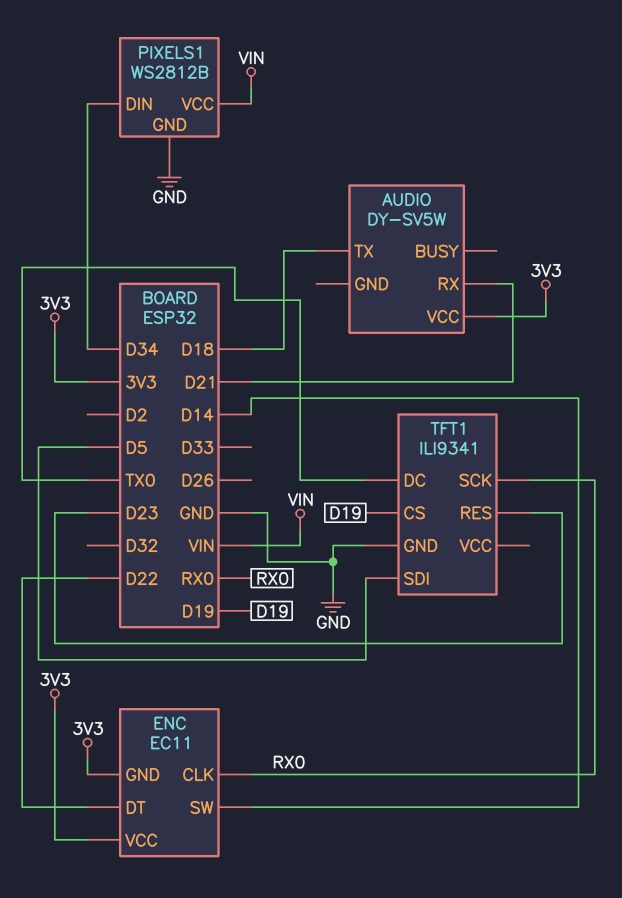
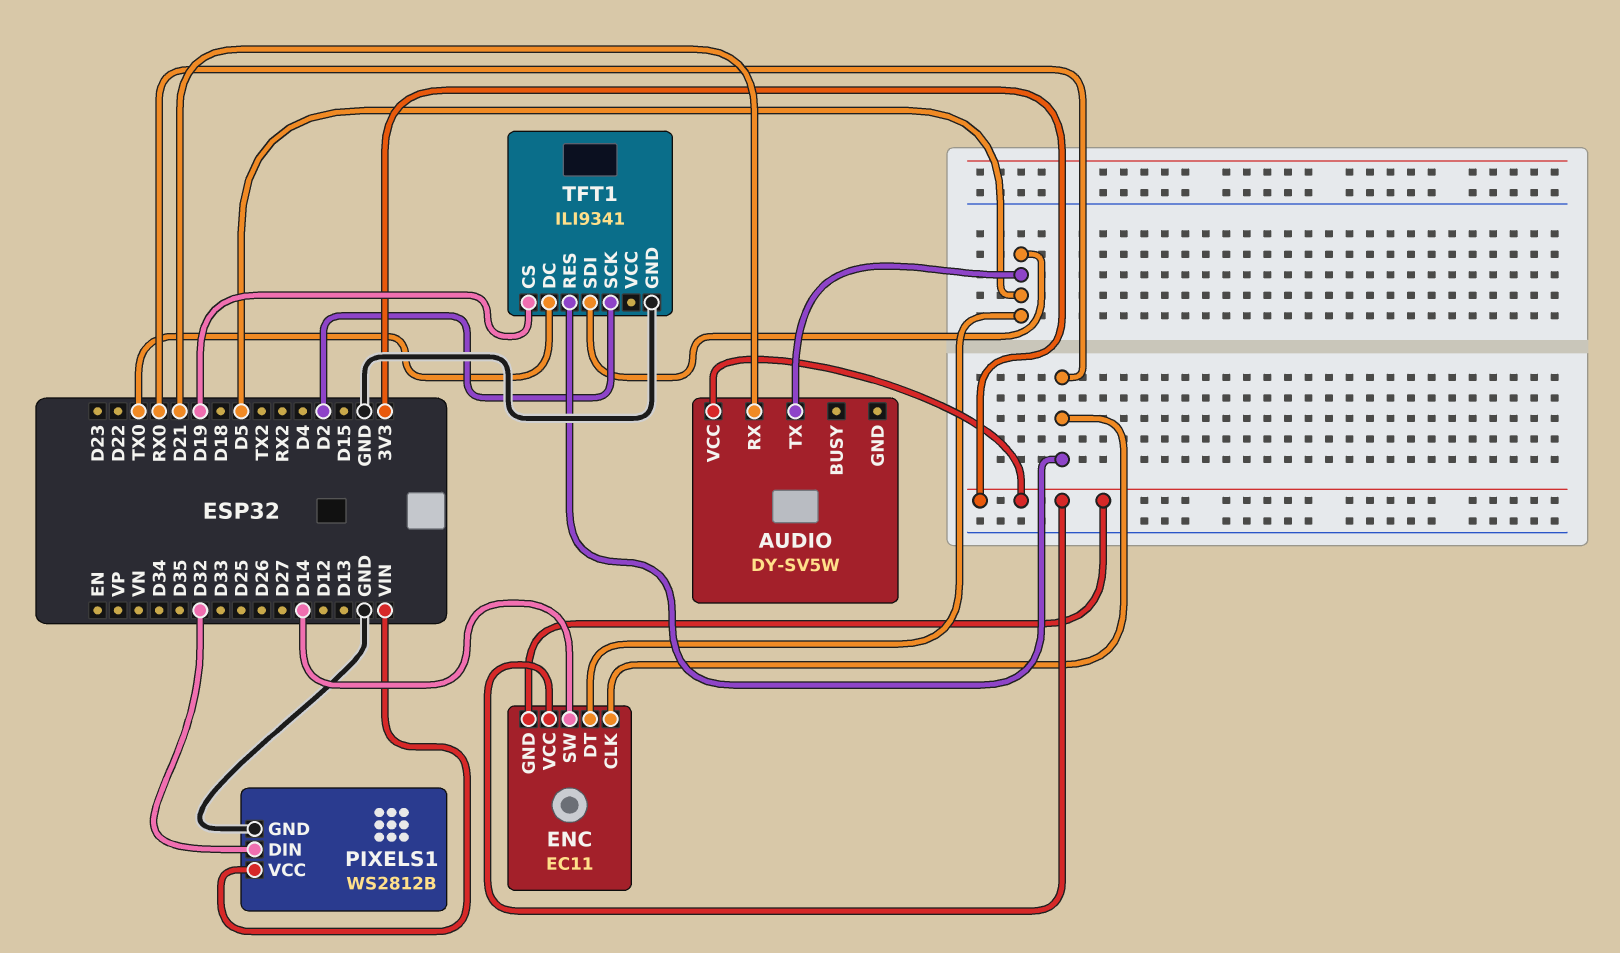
AUDIO pin TX: D18 -> D5
ENC pin DT: D22 -> D5
PIXELS1 pin DIN: D34 -> D32
TFT1 pin RES: D23 -> RX0
TFT1 pin SCK: RX0 -> D2

